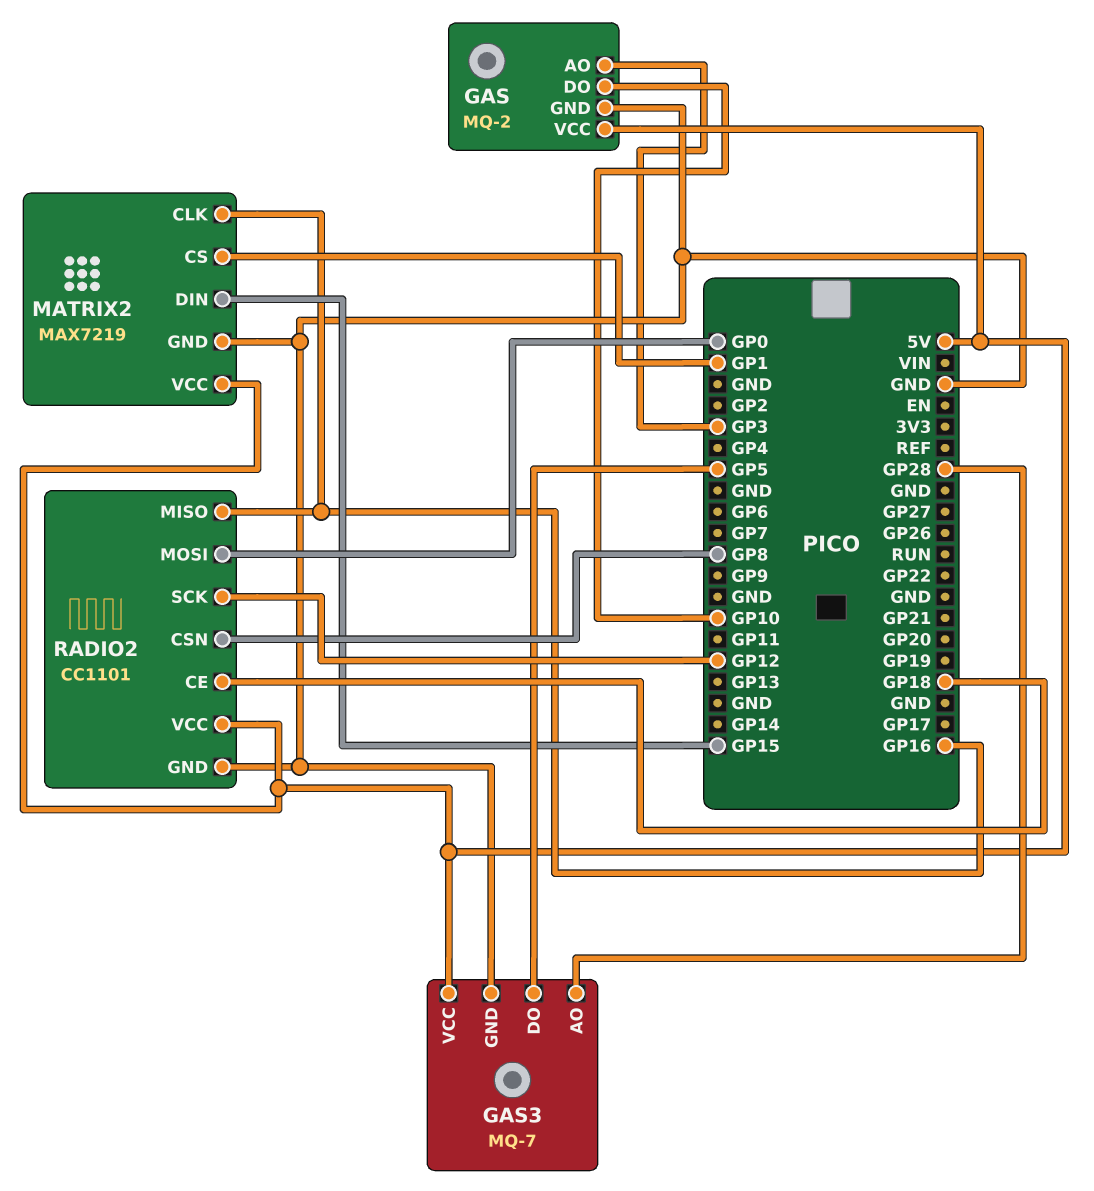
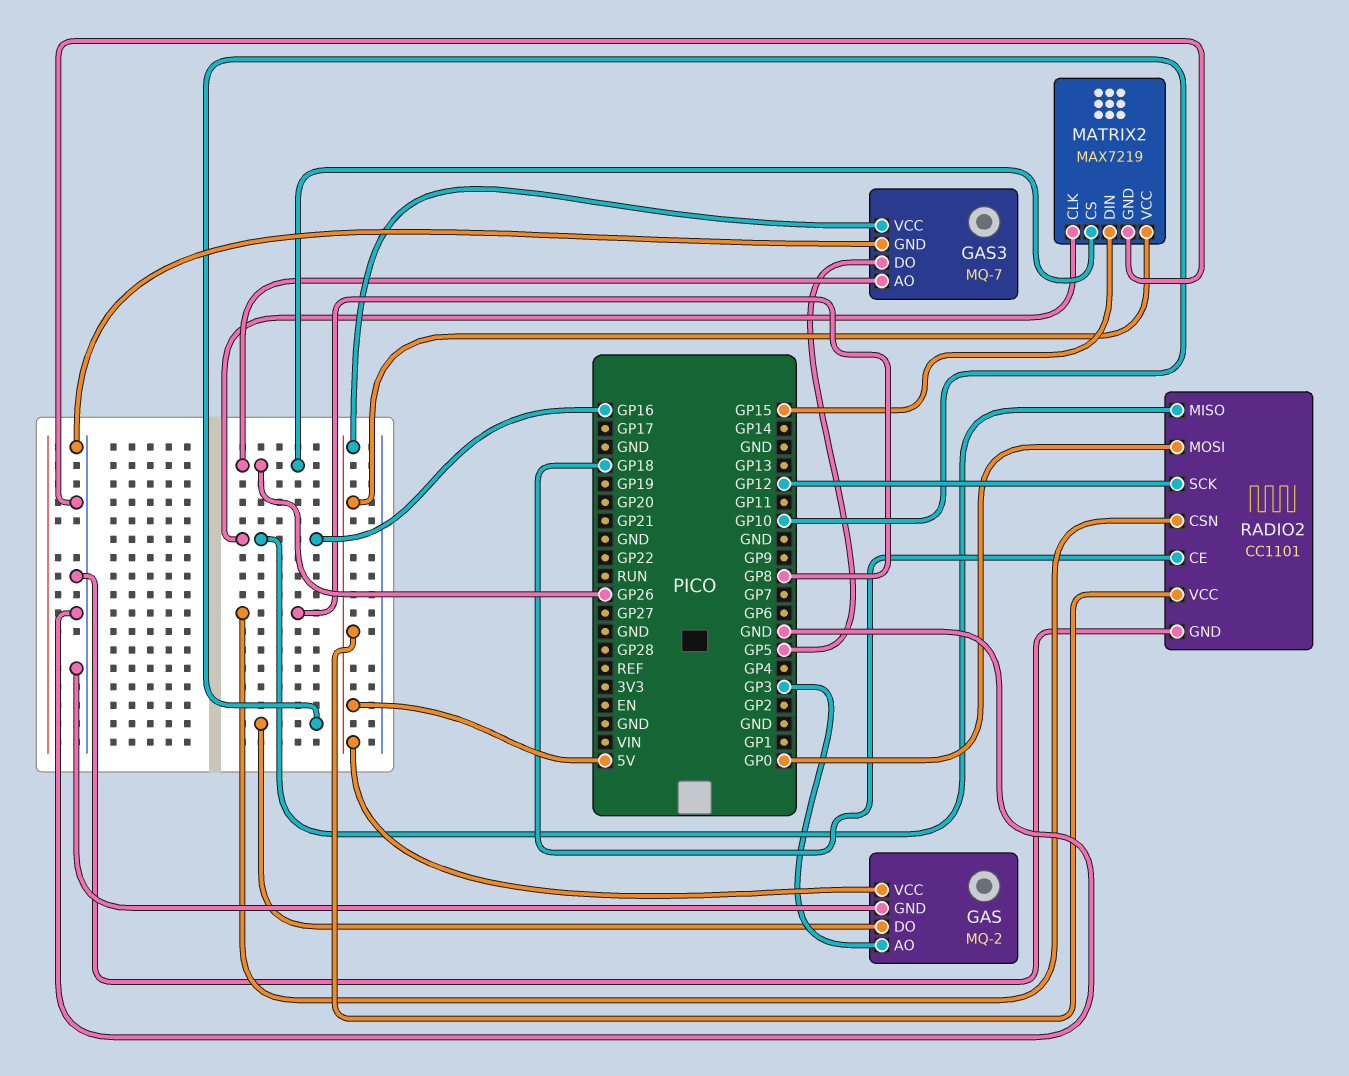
GAS3 pin AO: GP28 -> GP26
MATRIX2 pin CS: GP1 -> GP26

